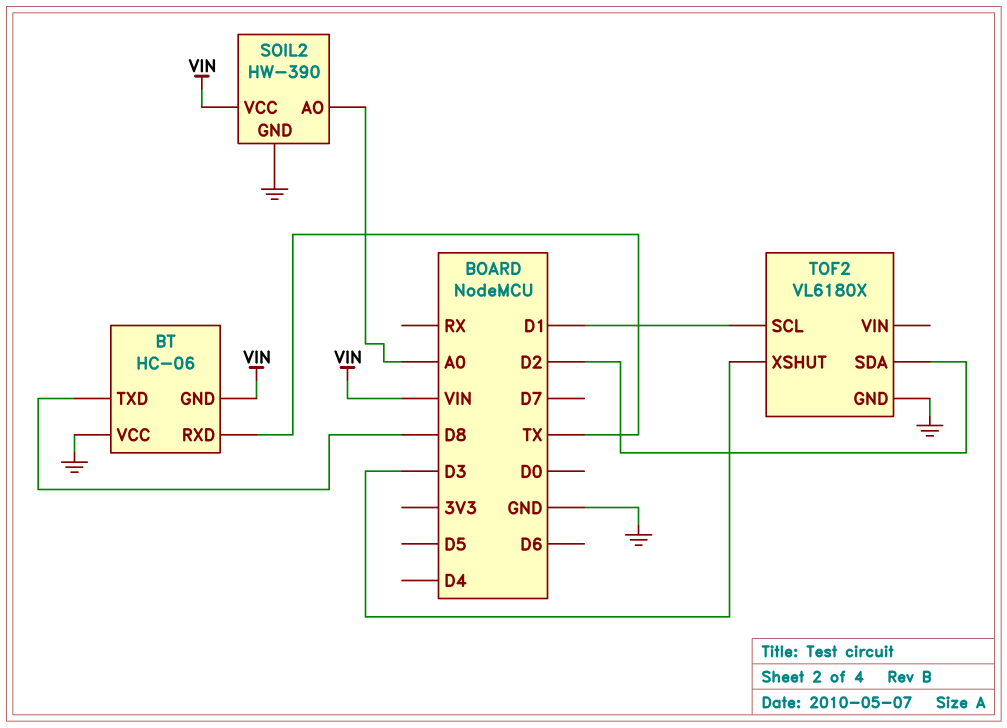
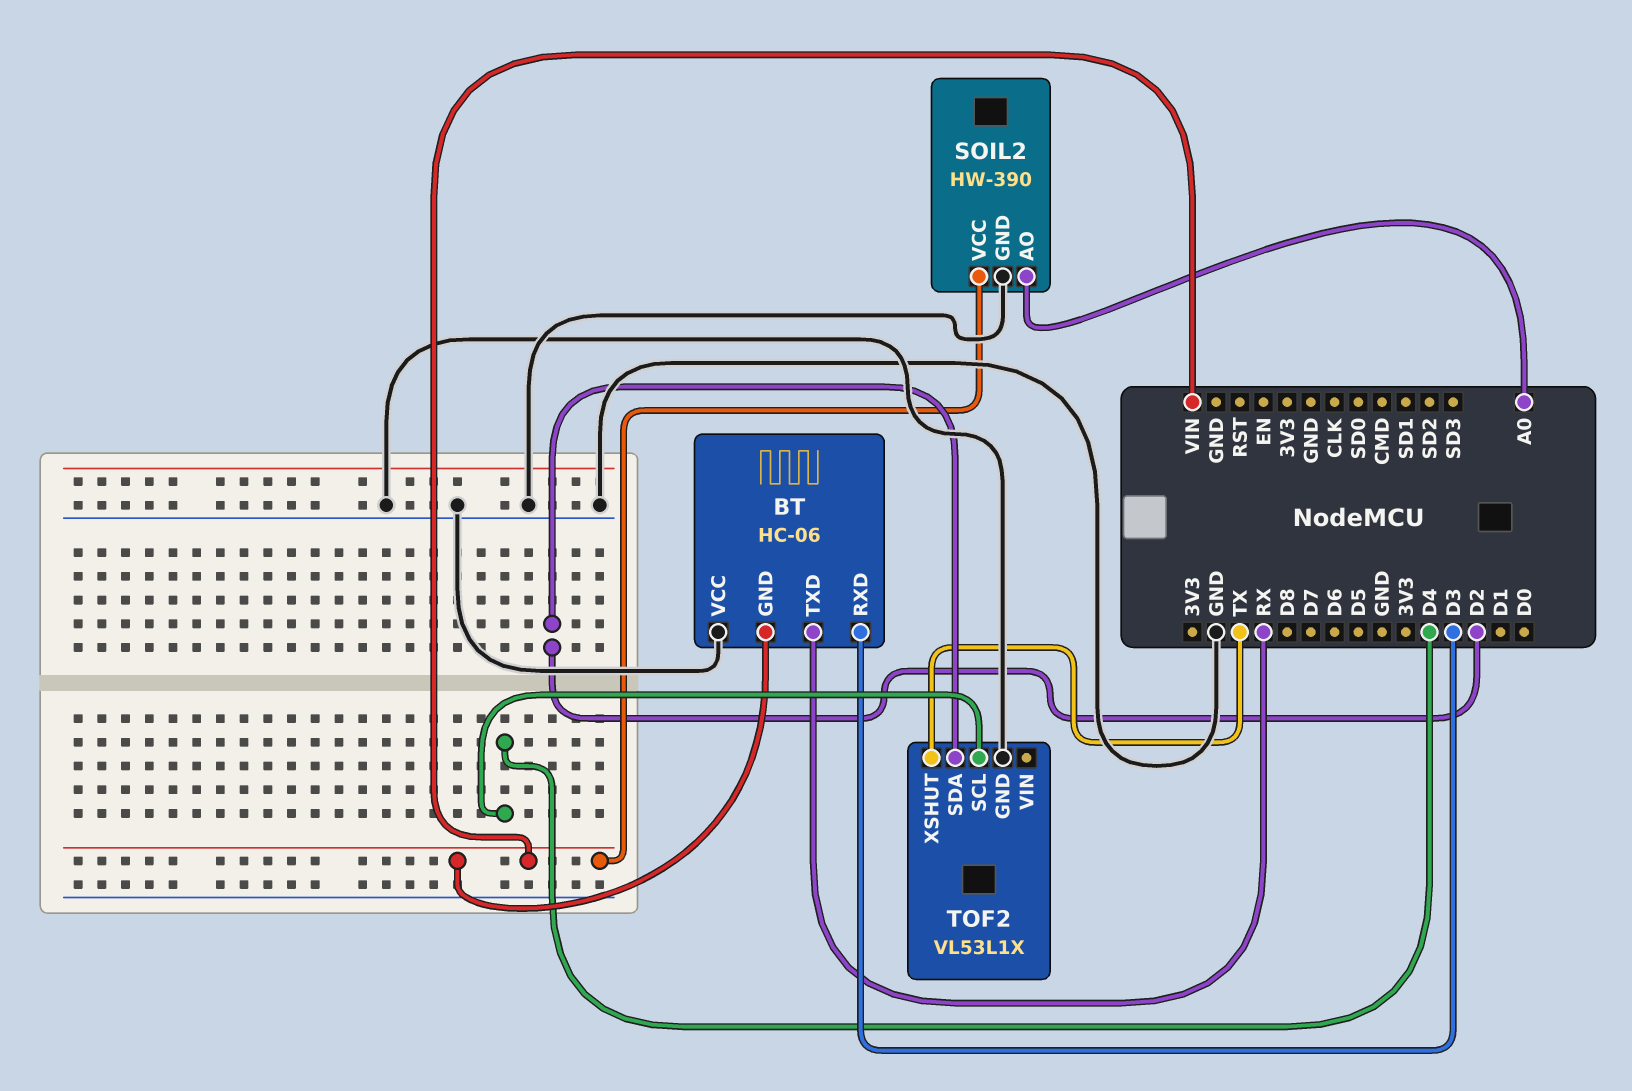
BT pin RXD: TX -> D3
BT pin TXD: D8 -> RX
TOF2: VL6180X -> VL53L1X
TOF2 pin SCL: D1 -> D4
TOF2 pin XSHUT: D3 -> TX

